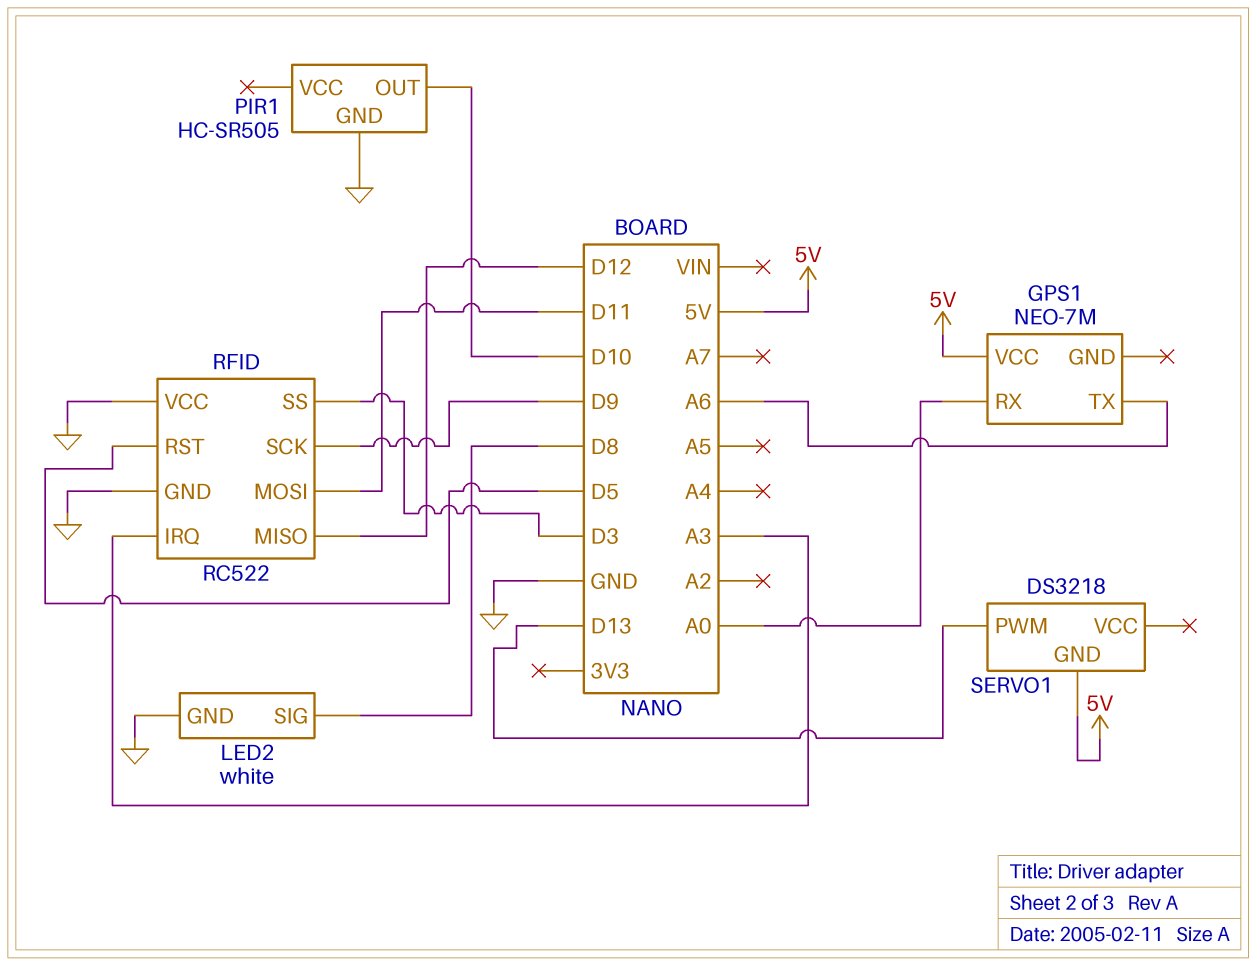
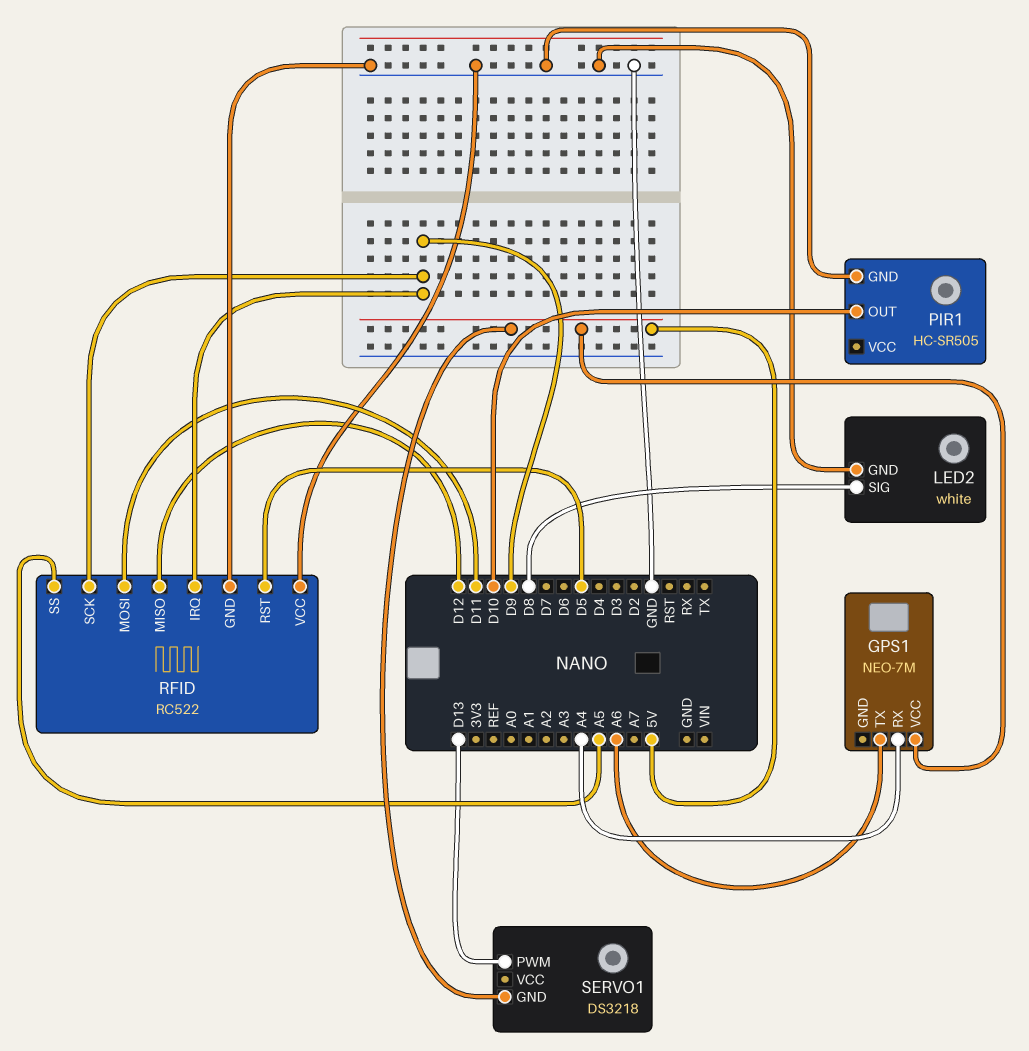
GPS1 pin RX: A0 -> A4
RFID pin IRQ: A3 -> D9
RFID pin SS: D3 -> A5

